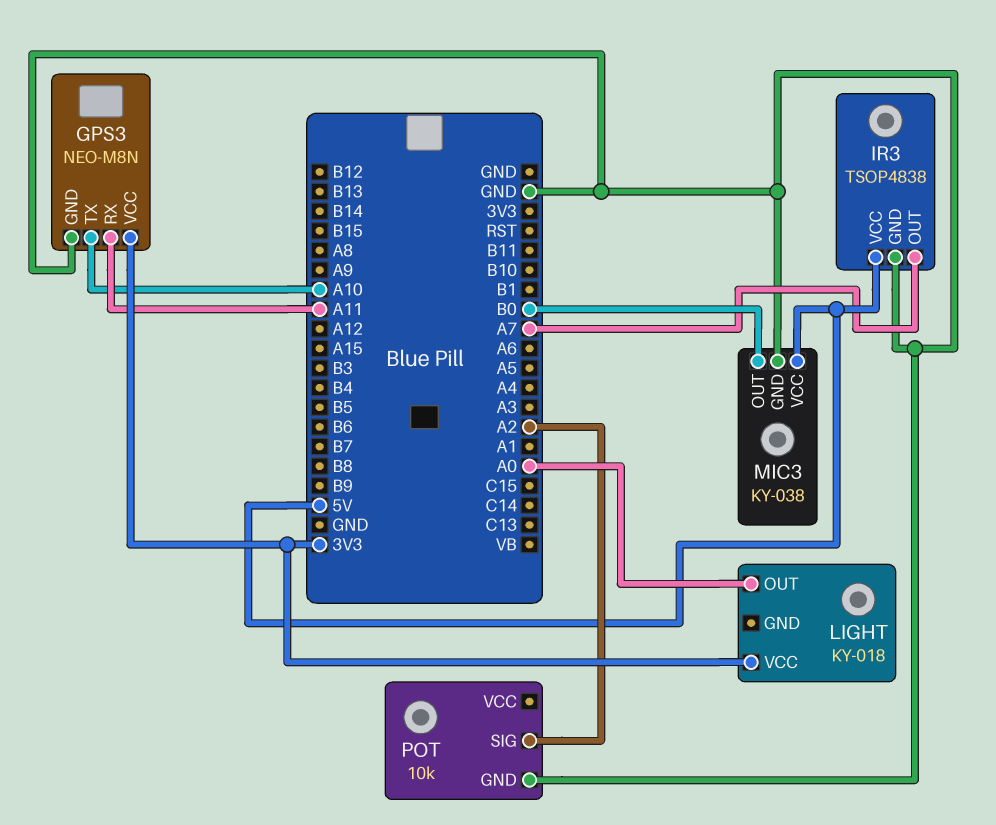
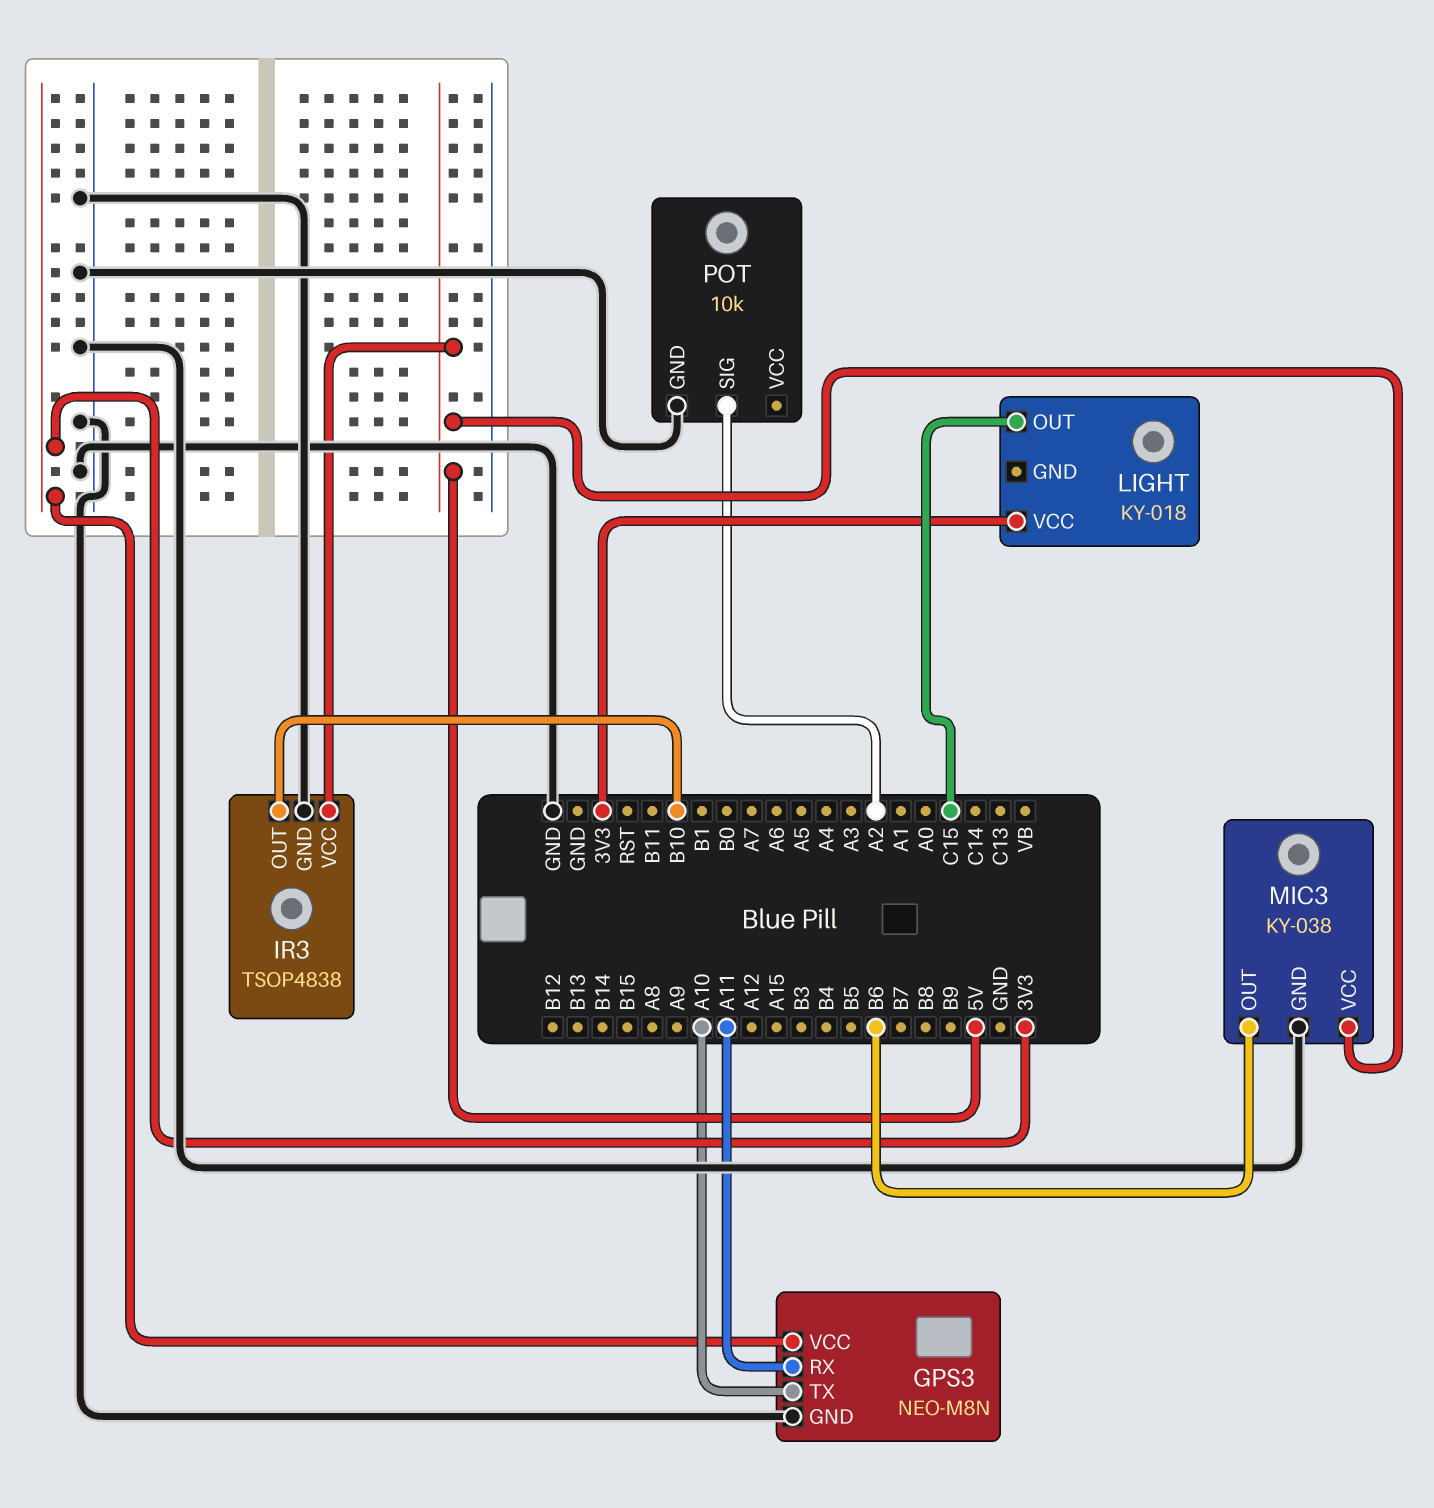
IR3 pin OUT: A7 -> B10
LIGHT pin OUT: A0 -> C15
MIC3 pin OUT: B0 -> B6

